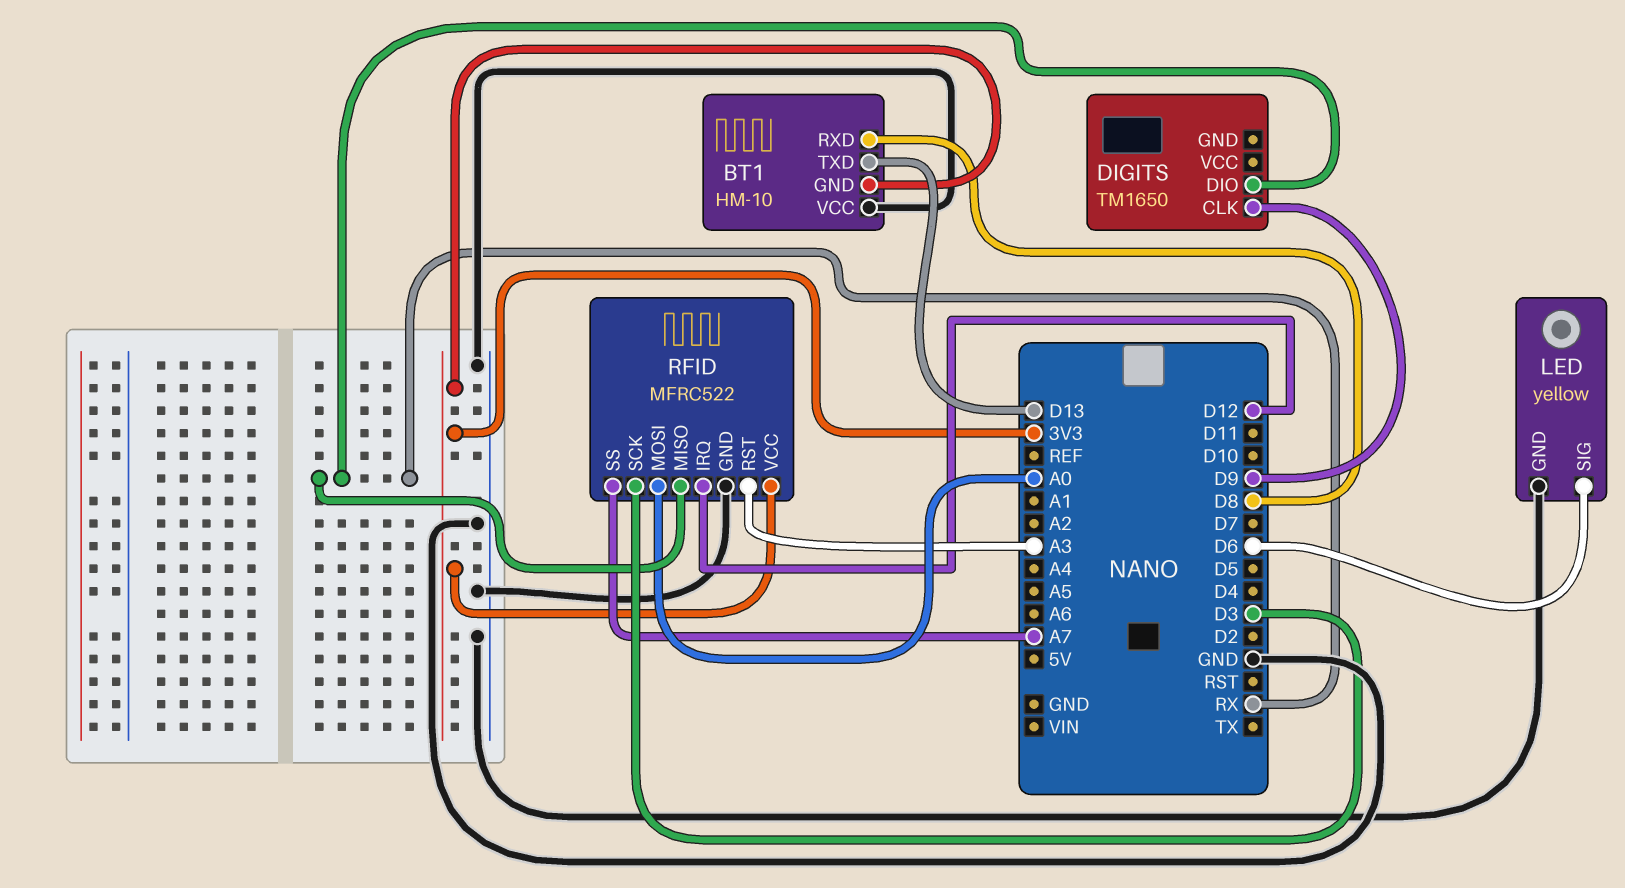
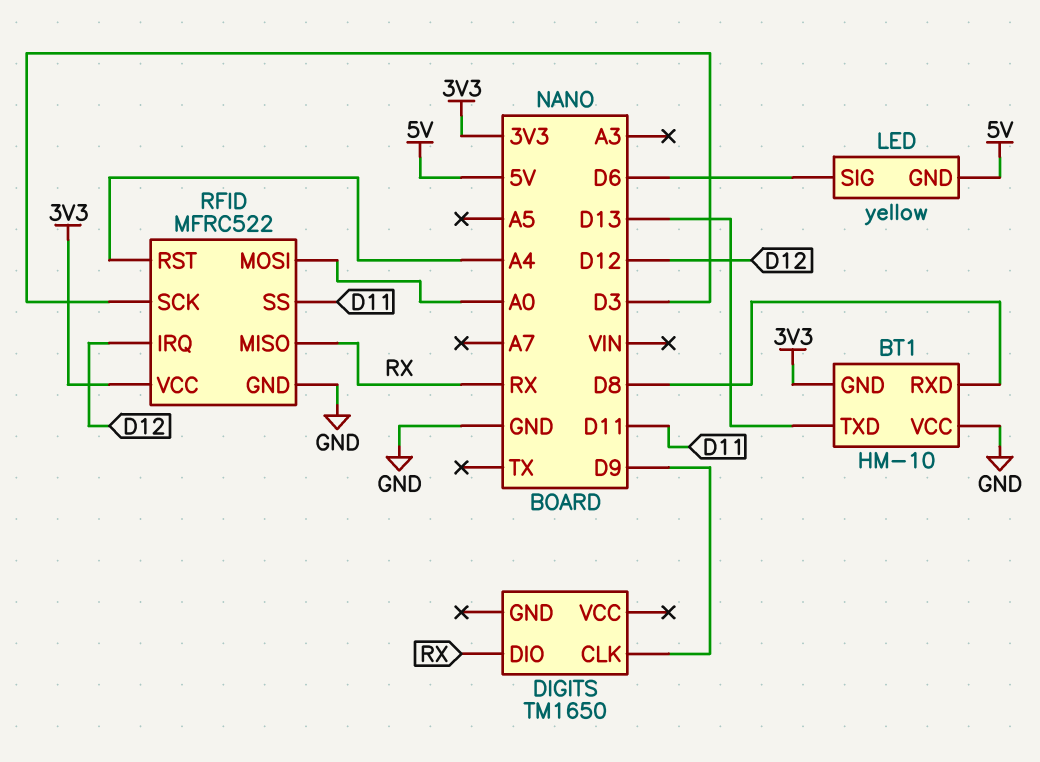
LED pin GND: GND -> 5V
RFID pin RST: A3 -> A4
RFID pin SS: A7 -> D11

